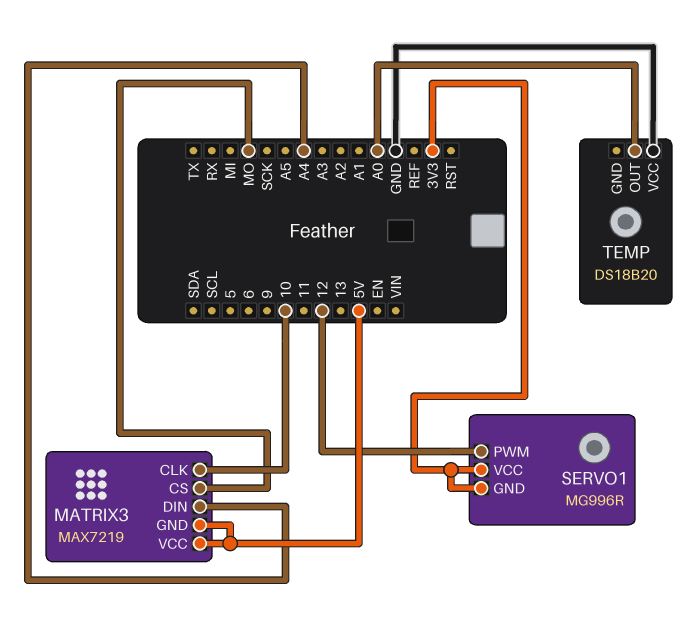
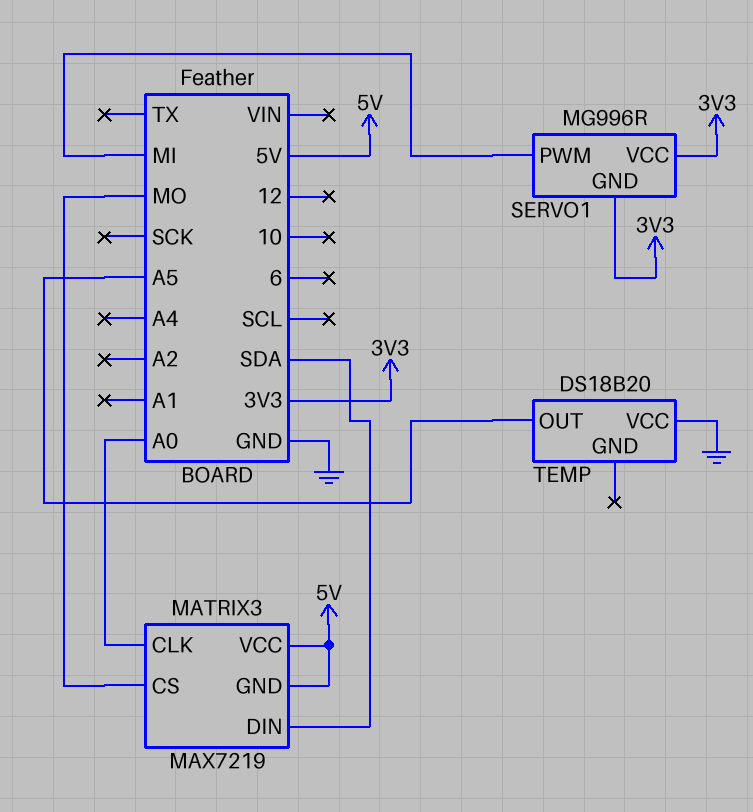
MATRIX3 pin CLK: 10 -> A0
MATRIX3 pin DIN: A4 -> SDA
SERVO1 pin PWM: 12 -> MI
TEMP pin OUT: A0 -> A5

